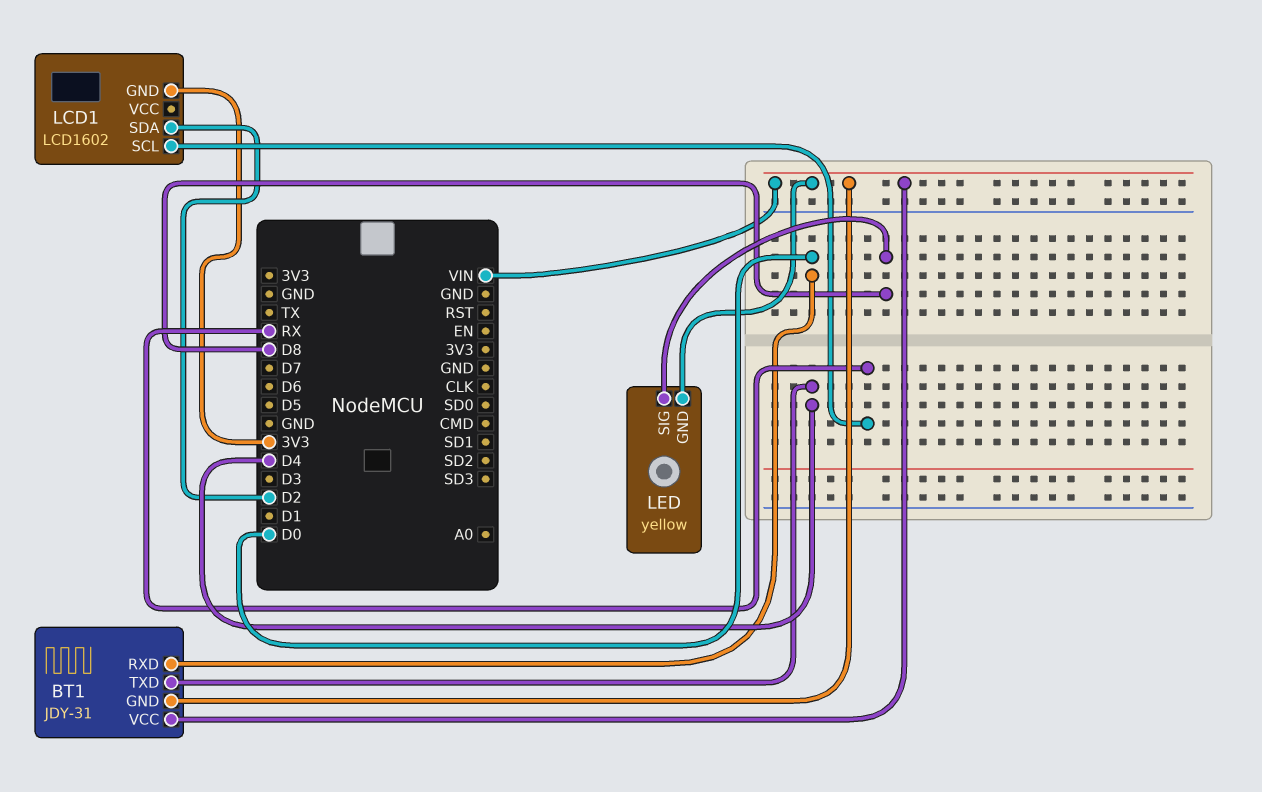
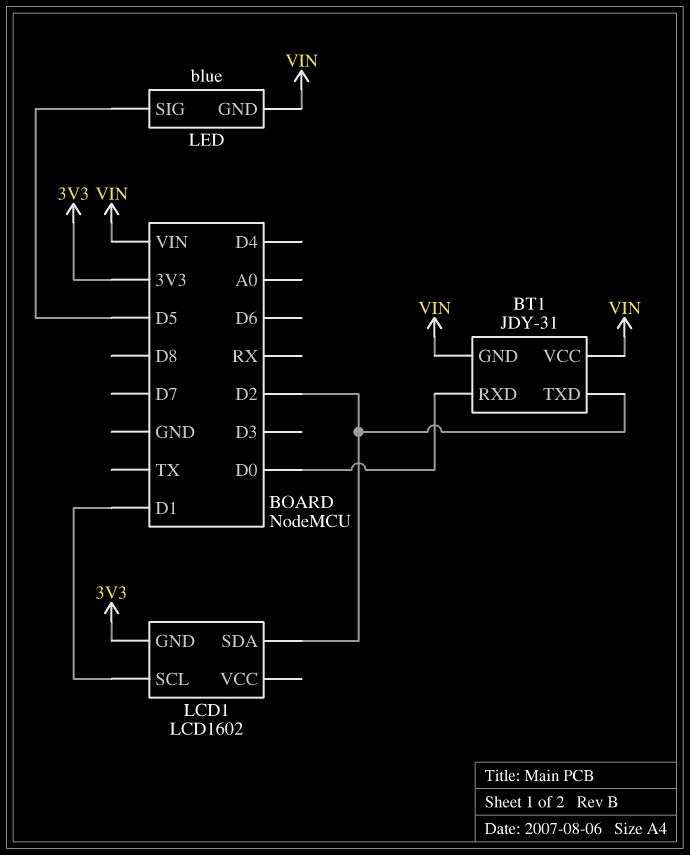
BT1 pin TXD: D4 -> D2
LCD1 pin SCL: RX -> D1
LED: yellow -> blue
LED pin SIG: D8 -> D5

